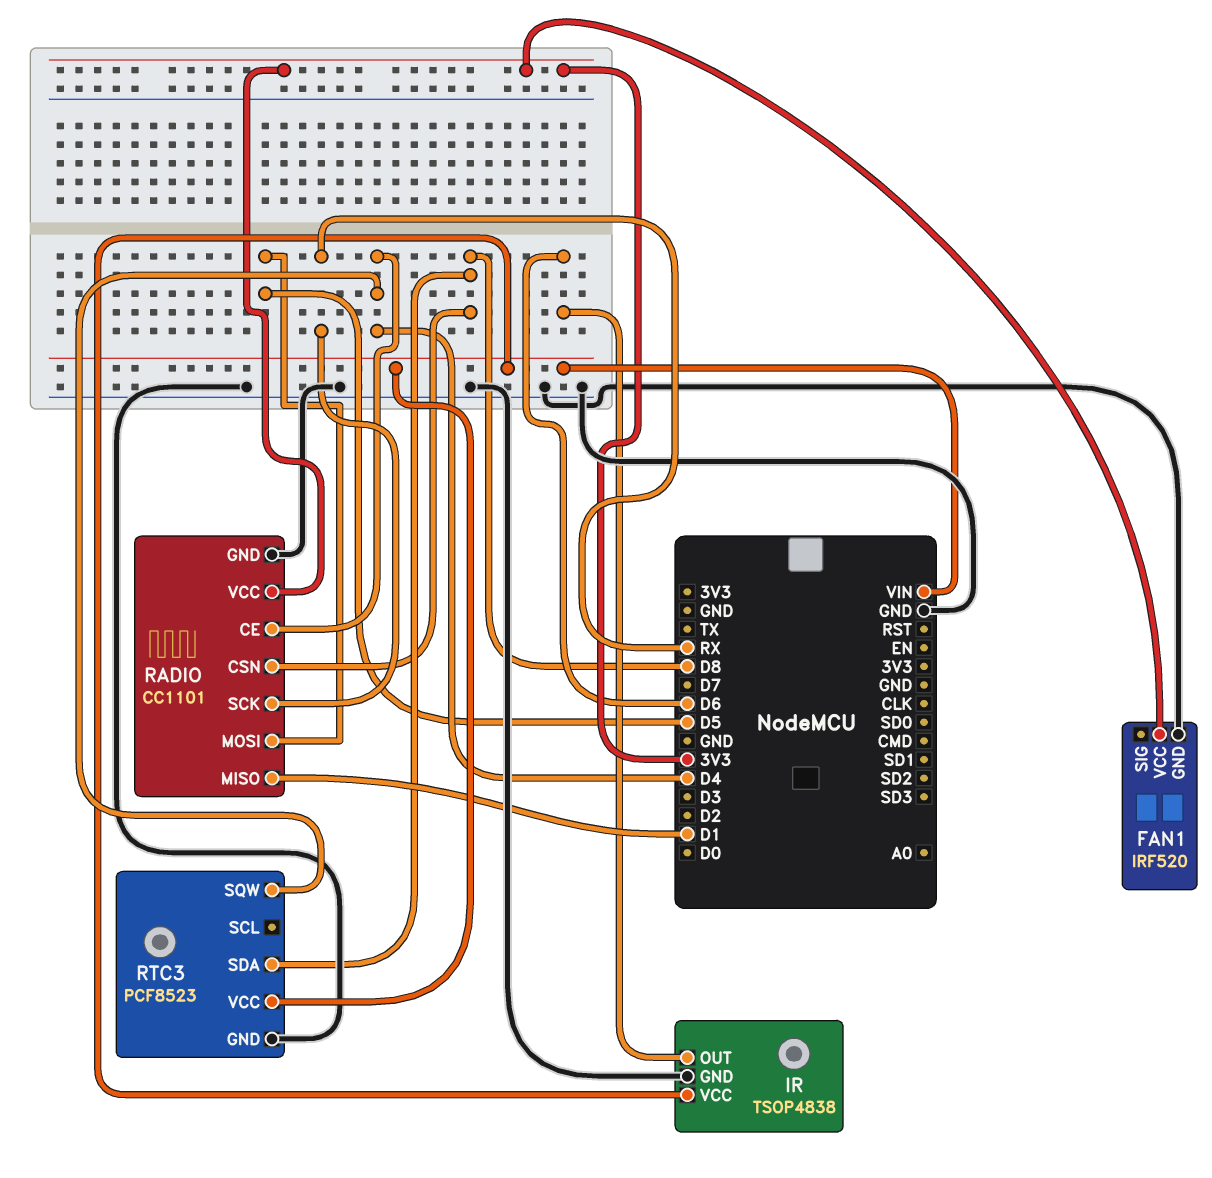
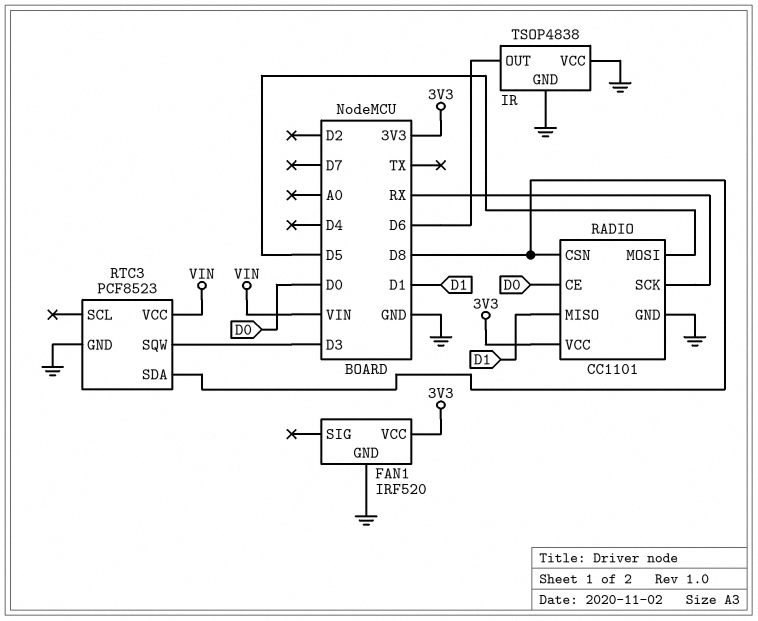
IR pin VCC: VIN -> GND
RADIO pin CE: D4 -> D0
RTC3 pin SQW: D4 -> D3

